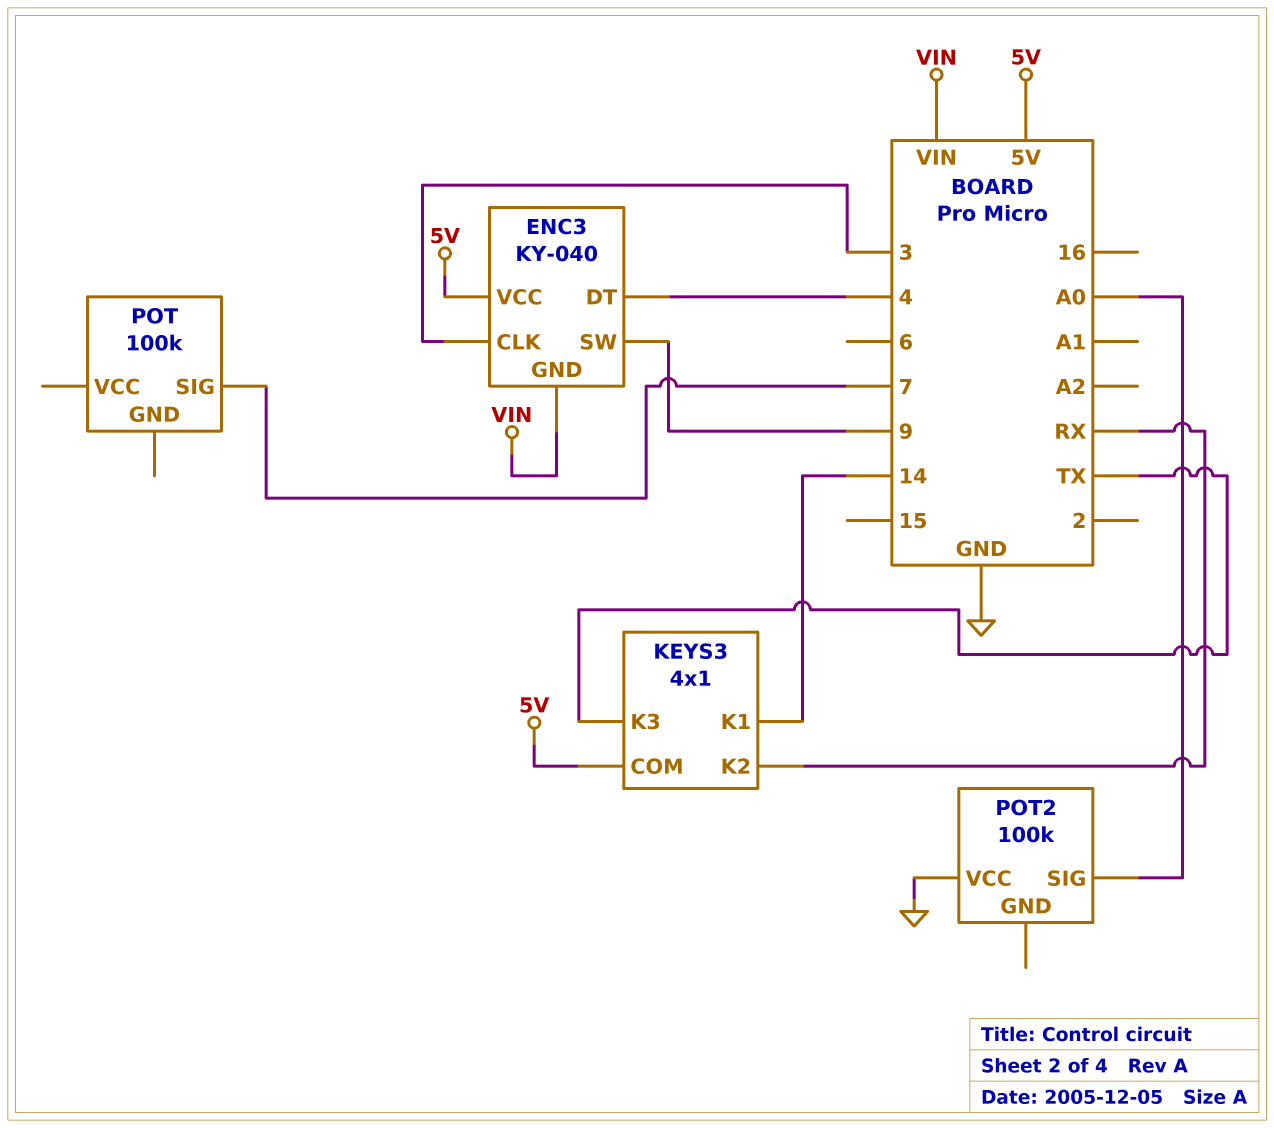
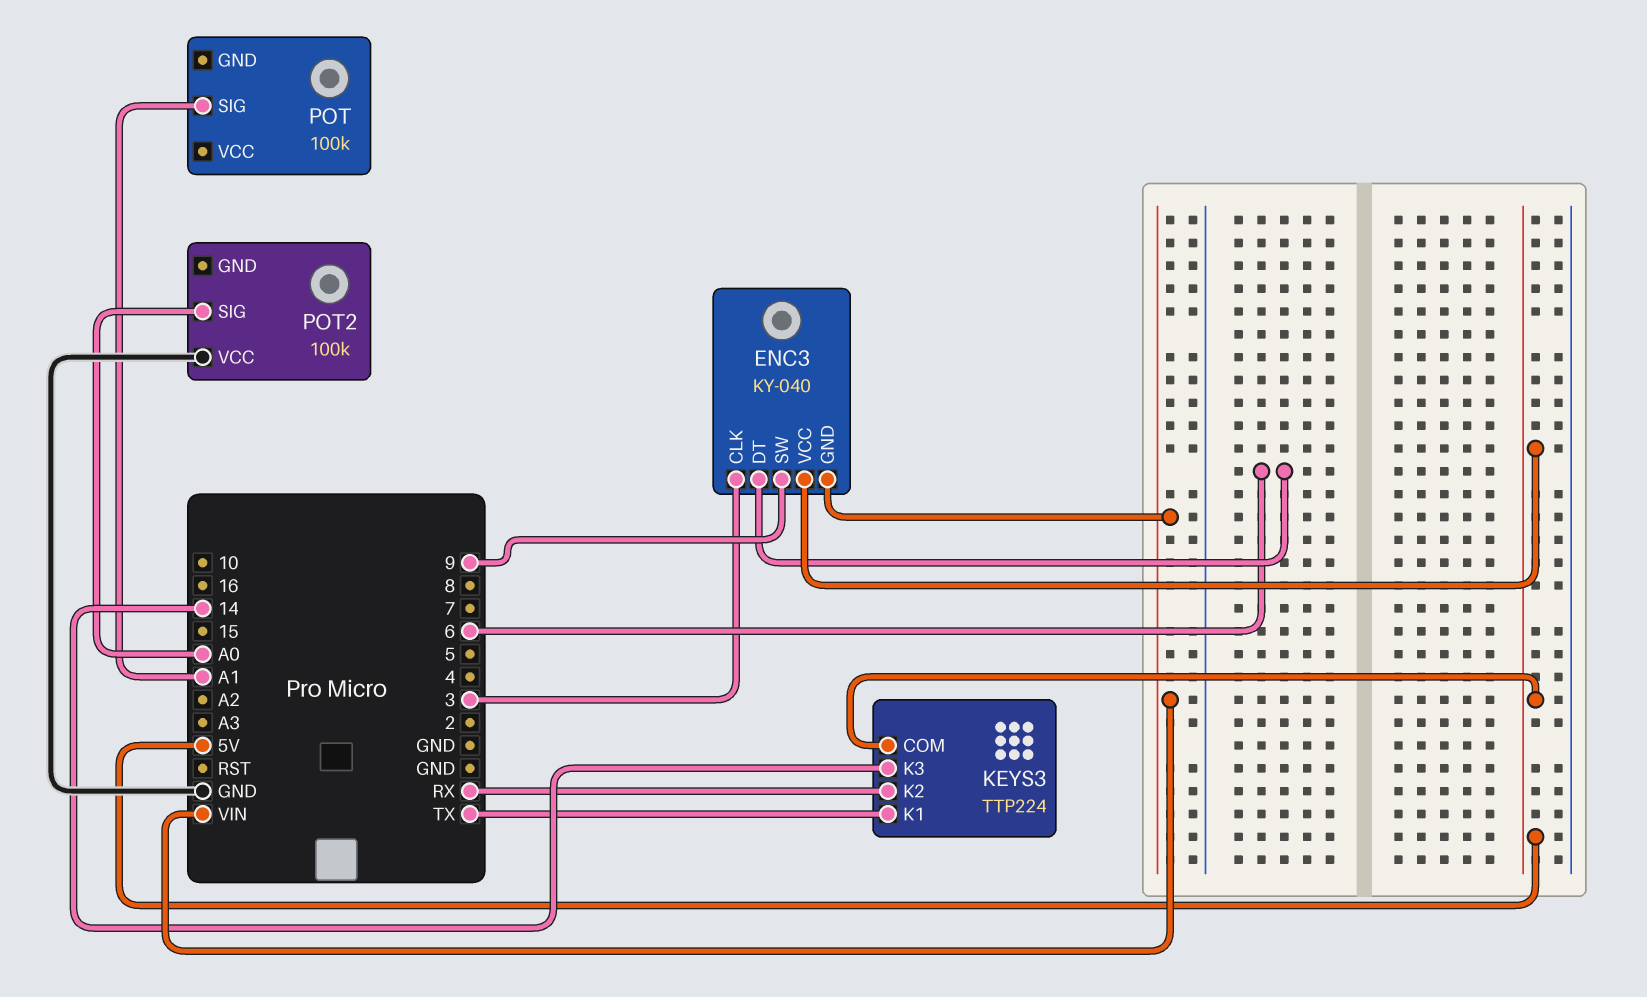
ENC3 pin DT: 4 -> 6
KEYS3: 4x1 -> TTP224
KEYS3 pin K1: 14 -> TX
KEYS3 pin K3: TX -> 14
POT pin SIG: 7 -> A1

